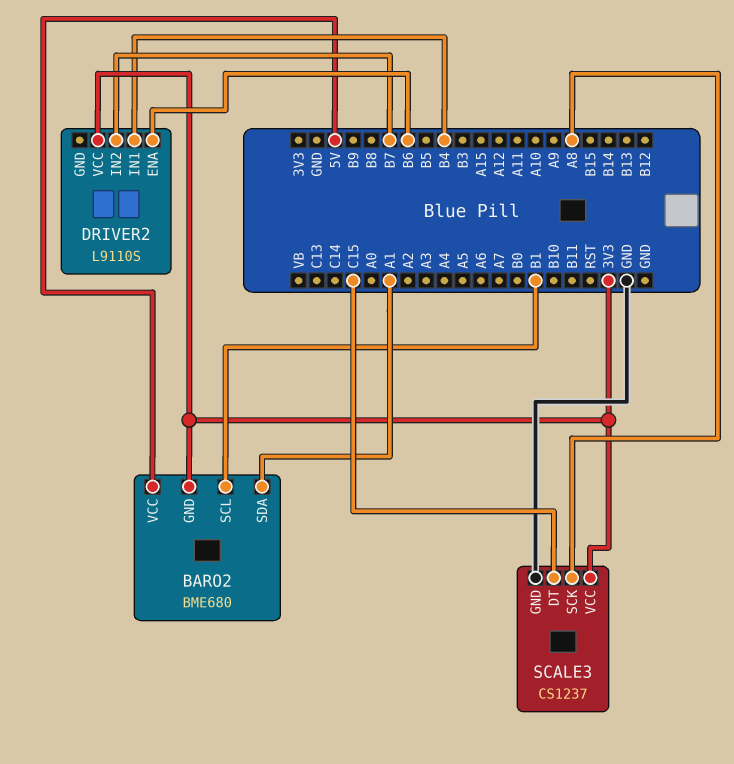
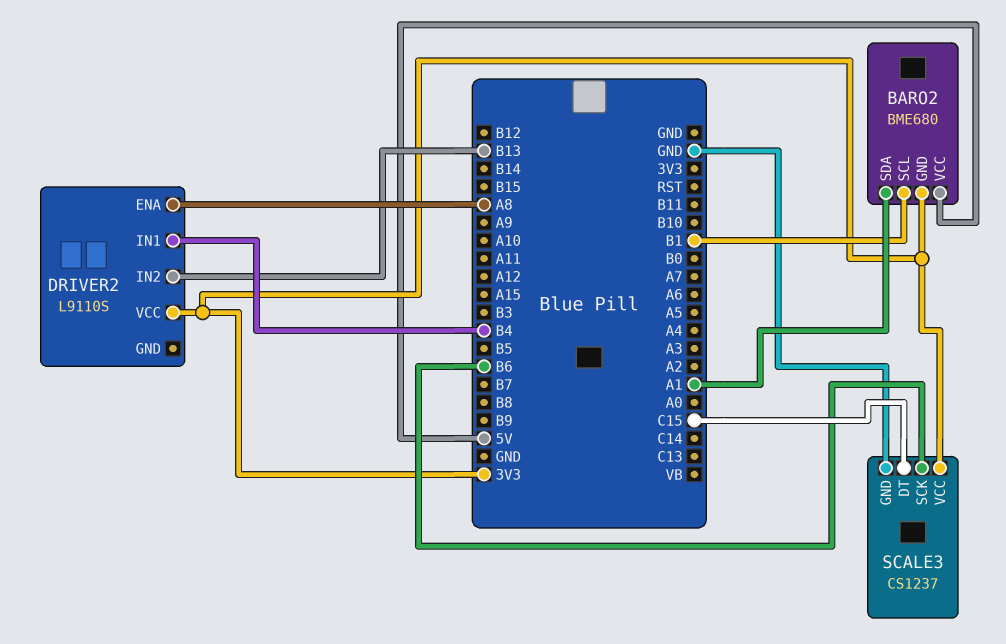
DRIVER2 pin ENA: B6 -> A8
DRIVER2 pin IN2: B7 -> B13
SCALE3 pin SCK: A8 -> B6

